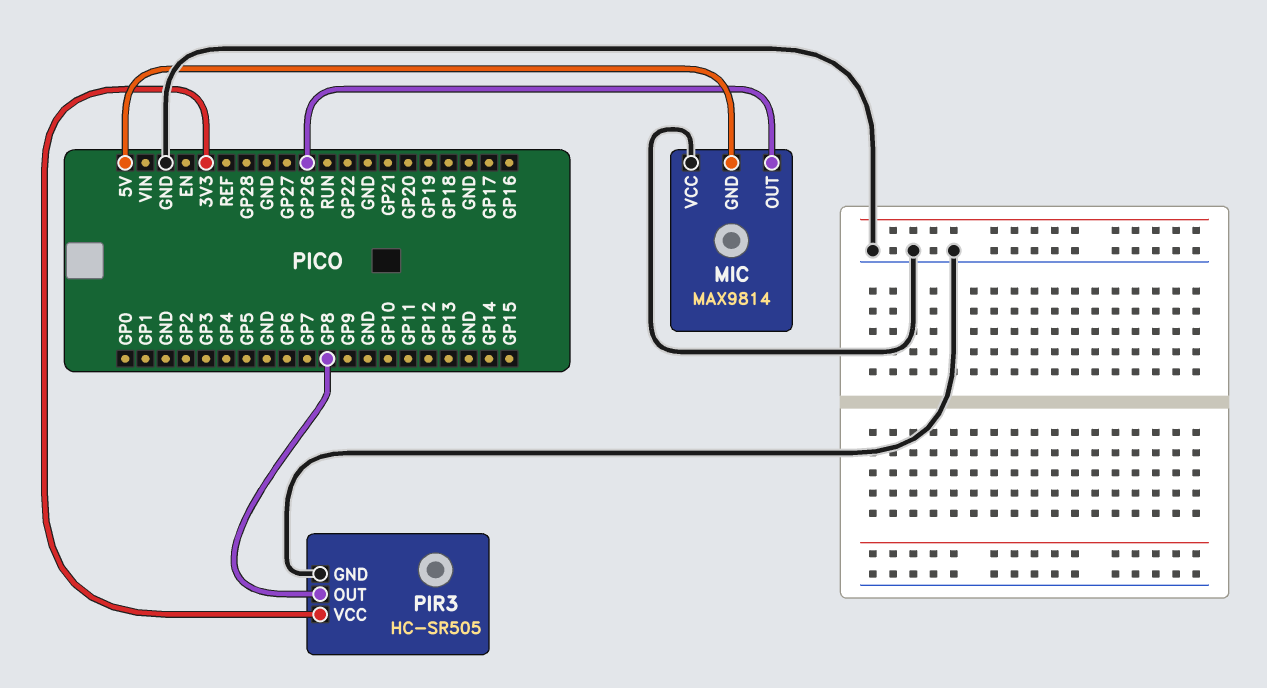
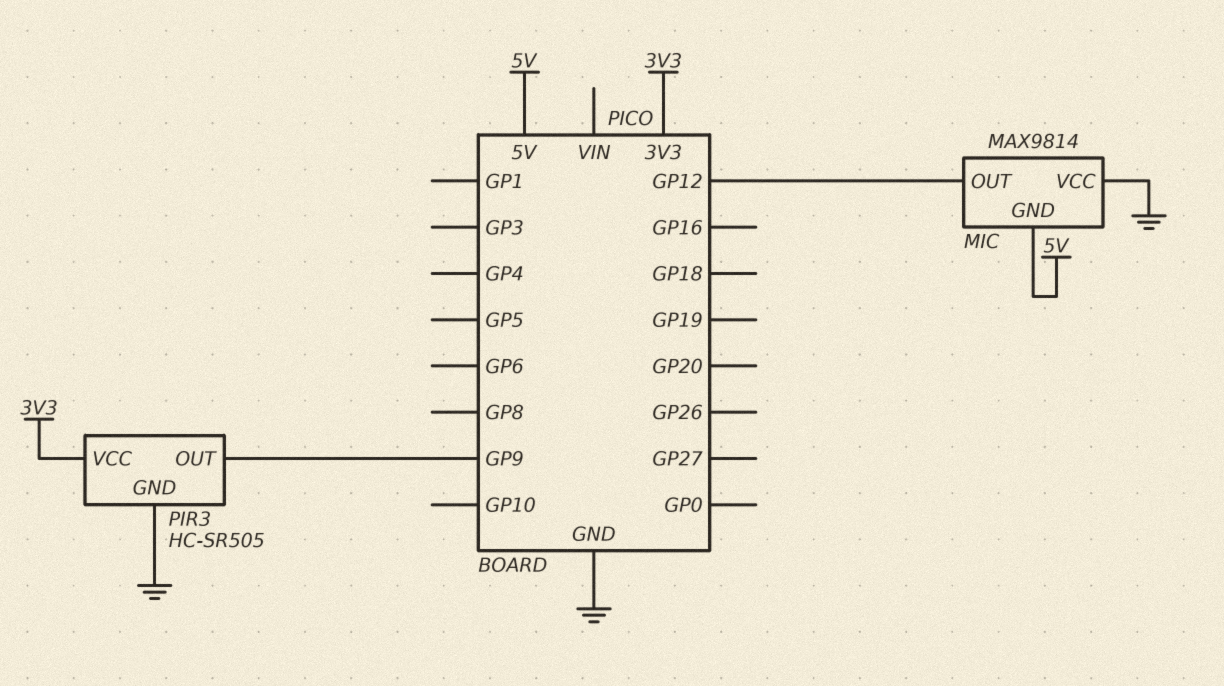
MIC pin OUT: GP26 -> GP12
PIR3 pin OUT: GP8 -> GP9

